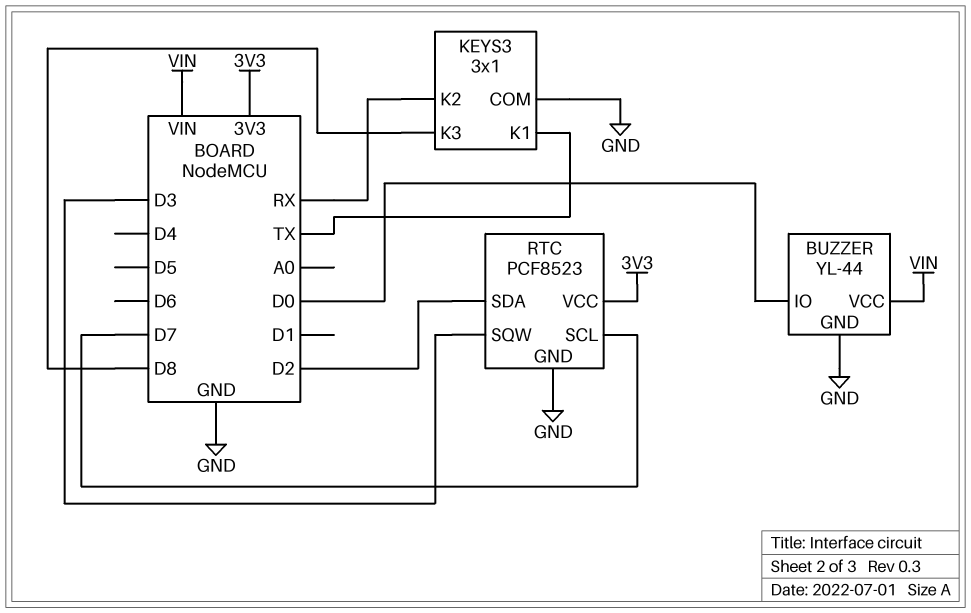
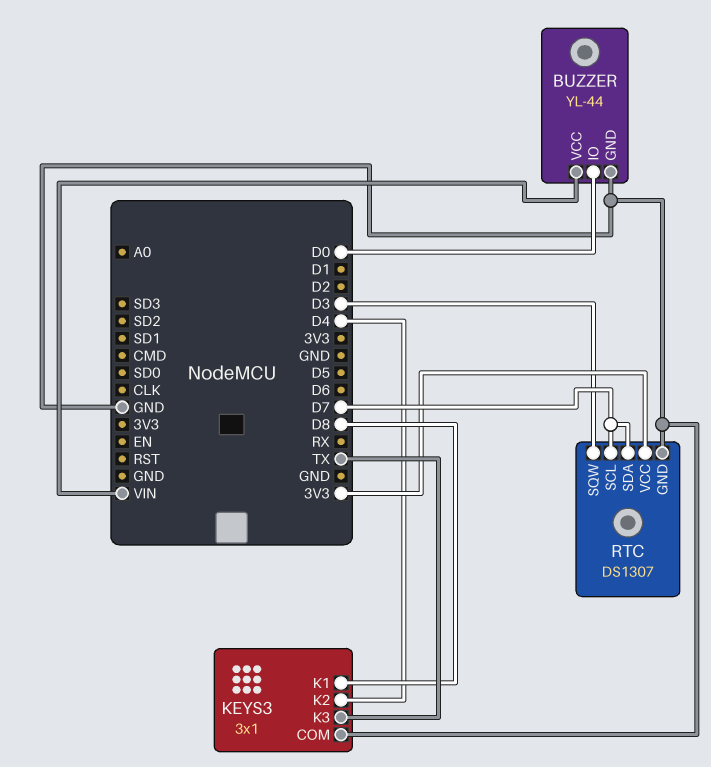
KEYS3 pin K1: TX -> D8
KEYS3 pin K2: RX -> D4
KEYS3 pin K3: D8 -> TX
RTC: PCF8523 -> DS1307
RTC pin SDA: D2 -> D7

